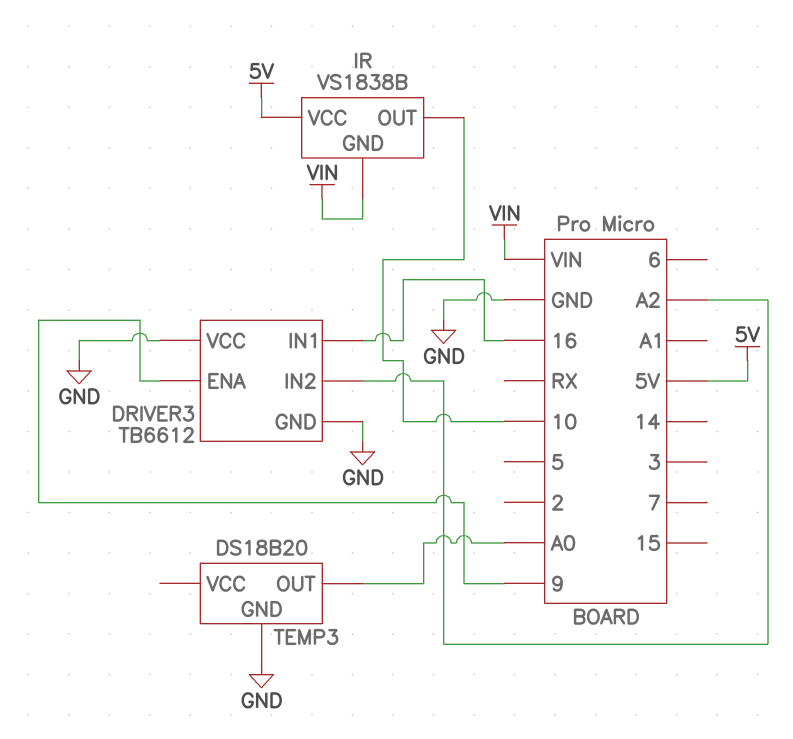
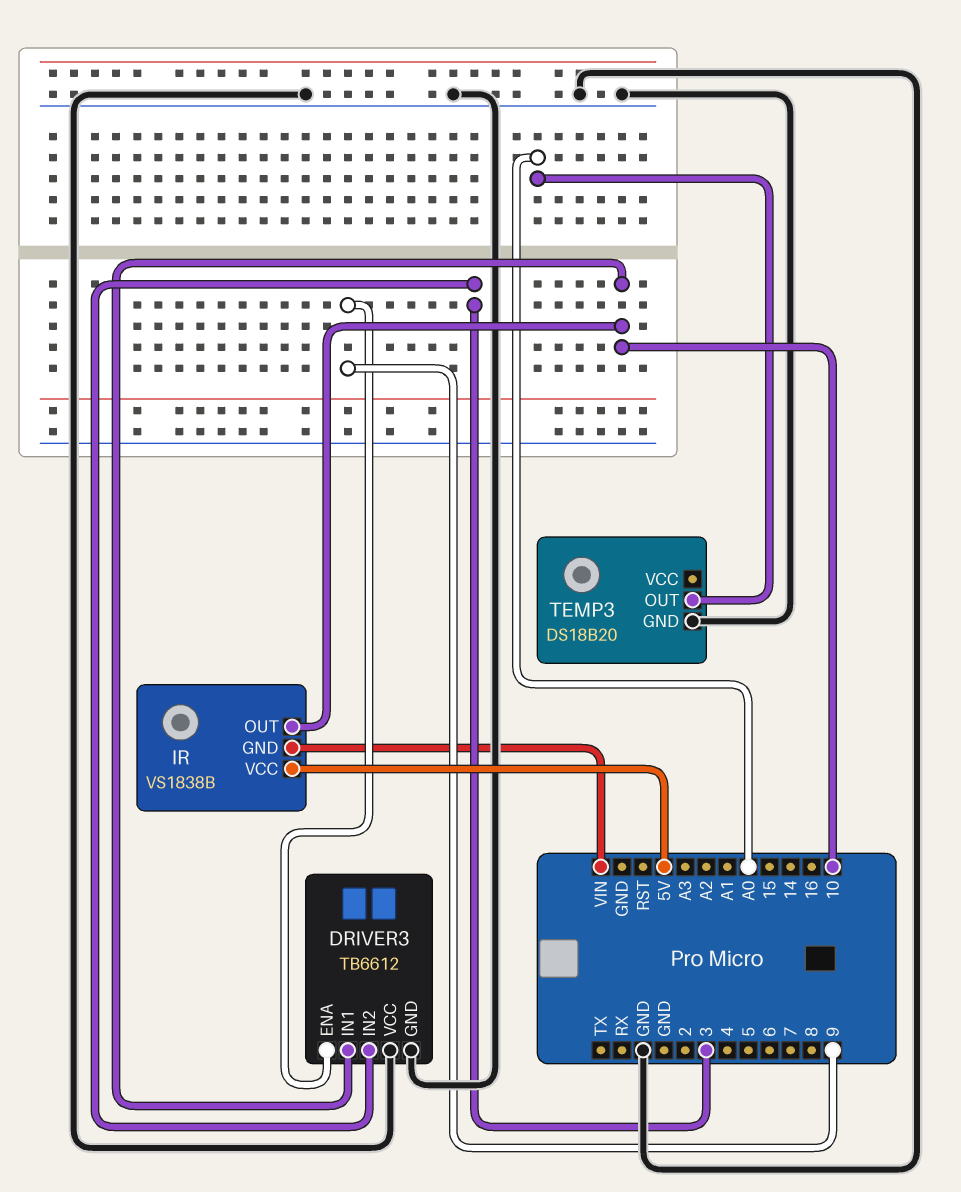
DRIVER3 pin IN1: 16 -> 10
DRIVER3 pin IN2: A2 -> 3

